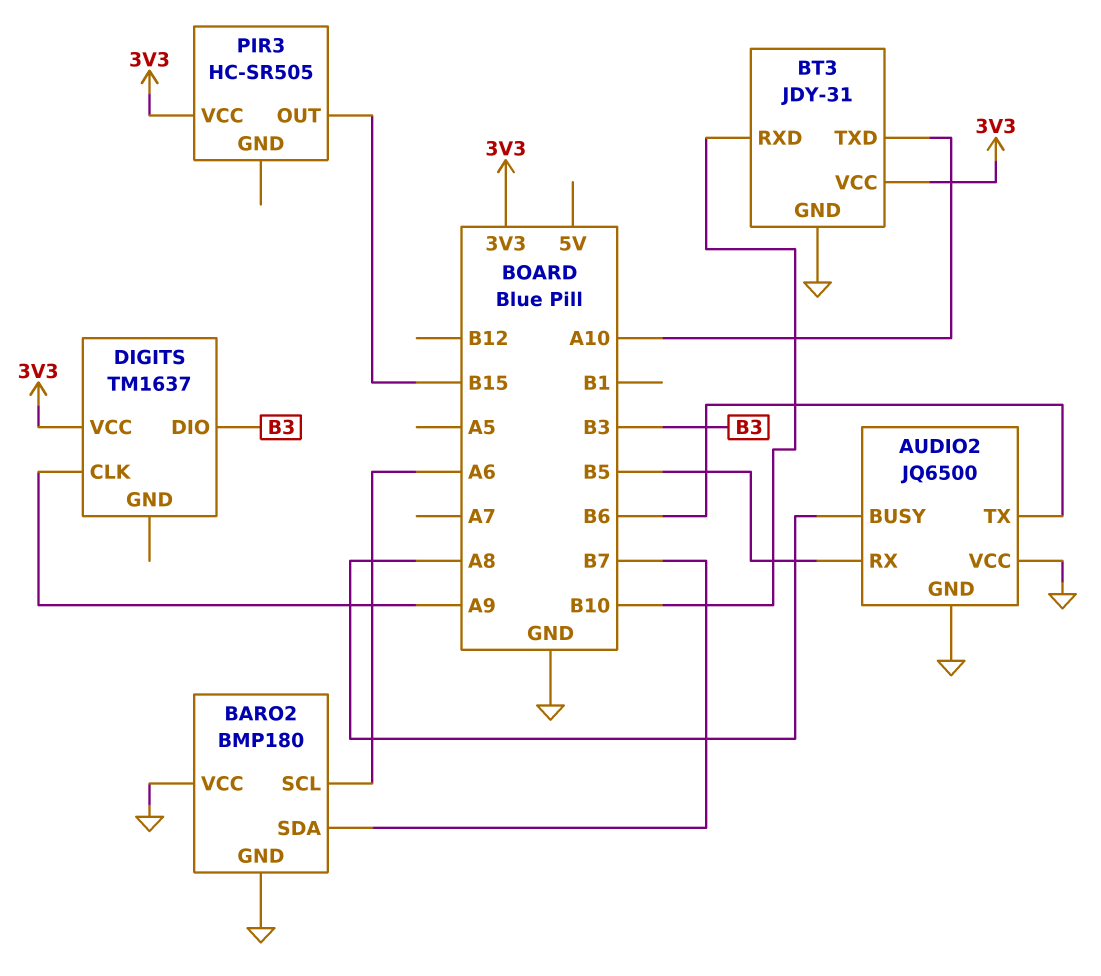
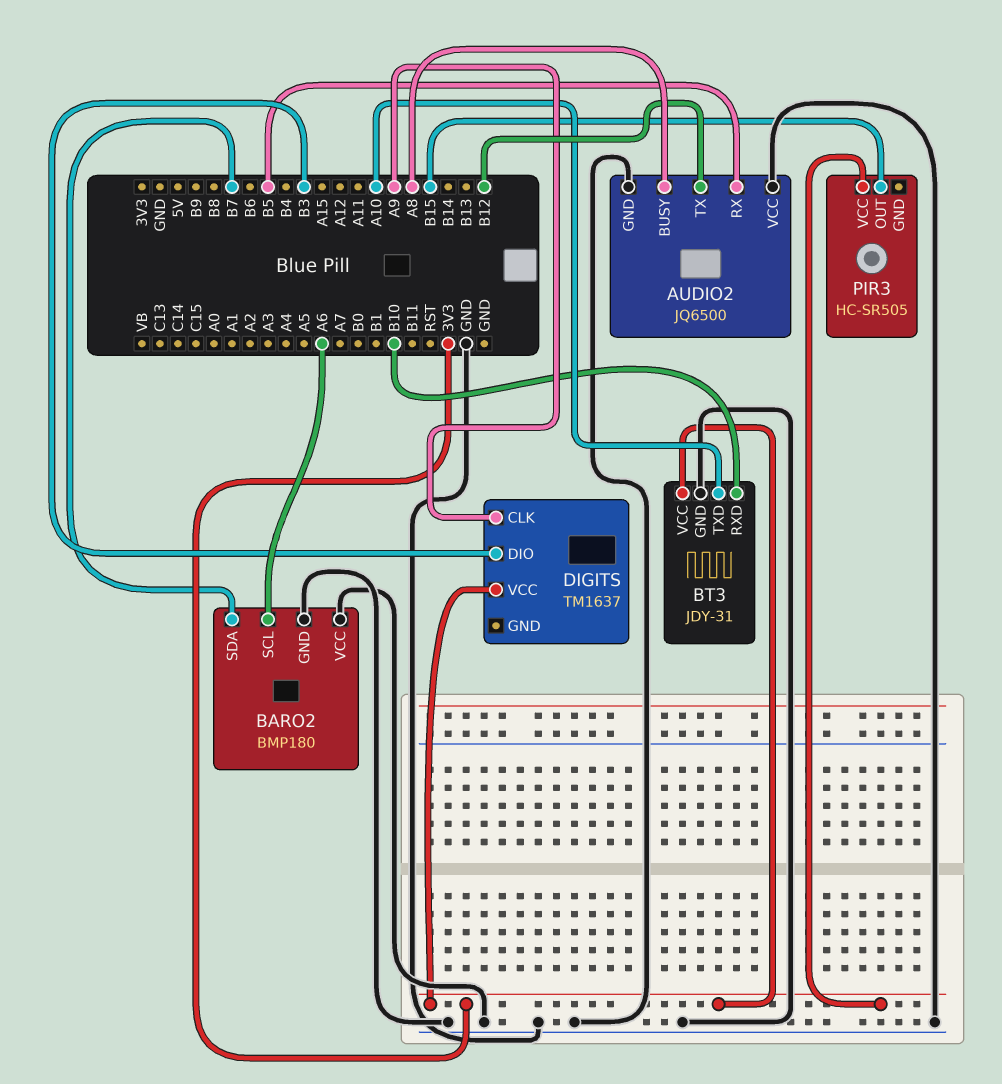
AUDIO2 pin TX: B6 -> B12

